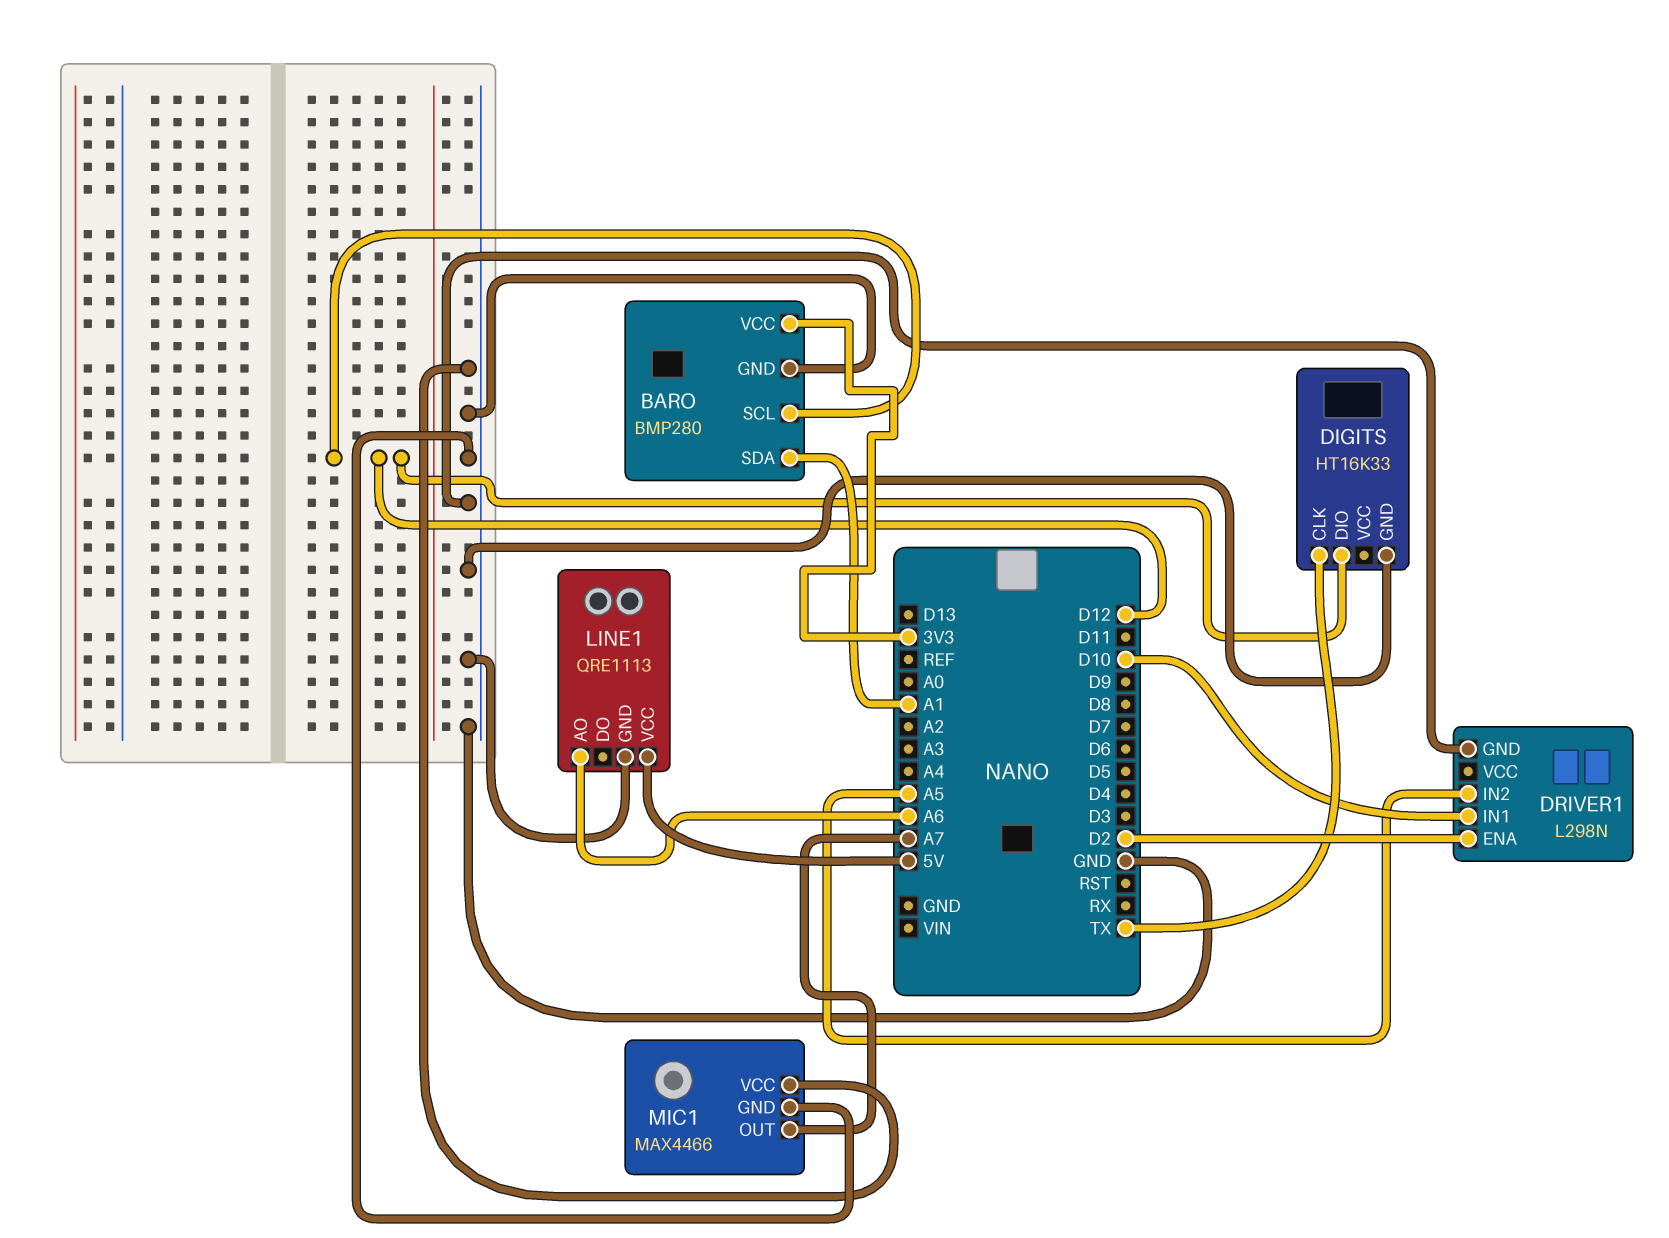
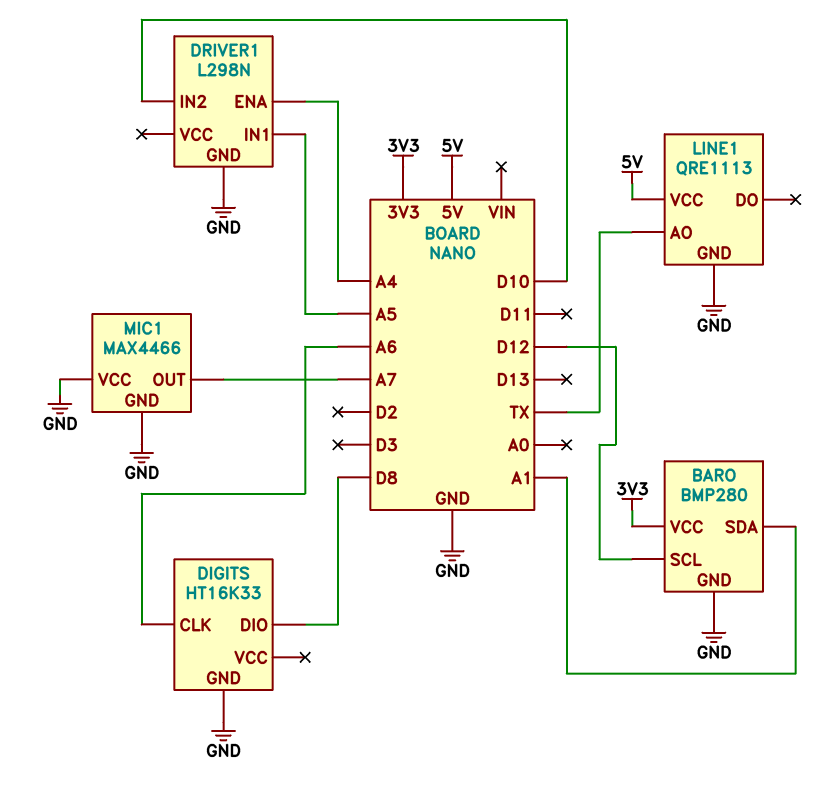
DIGITS pin CLK: TX -> A6
DIGITS pin DIO: D12 -> D8
DRIVER1 pin ENA: D2 -> A4
DRIVER1 pin IN1: D10 -> A5
DRIVER1 pin IN2: A5 -> D10
LINE1 pin AO: A6 -> TX

